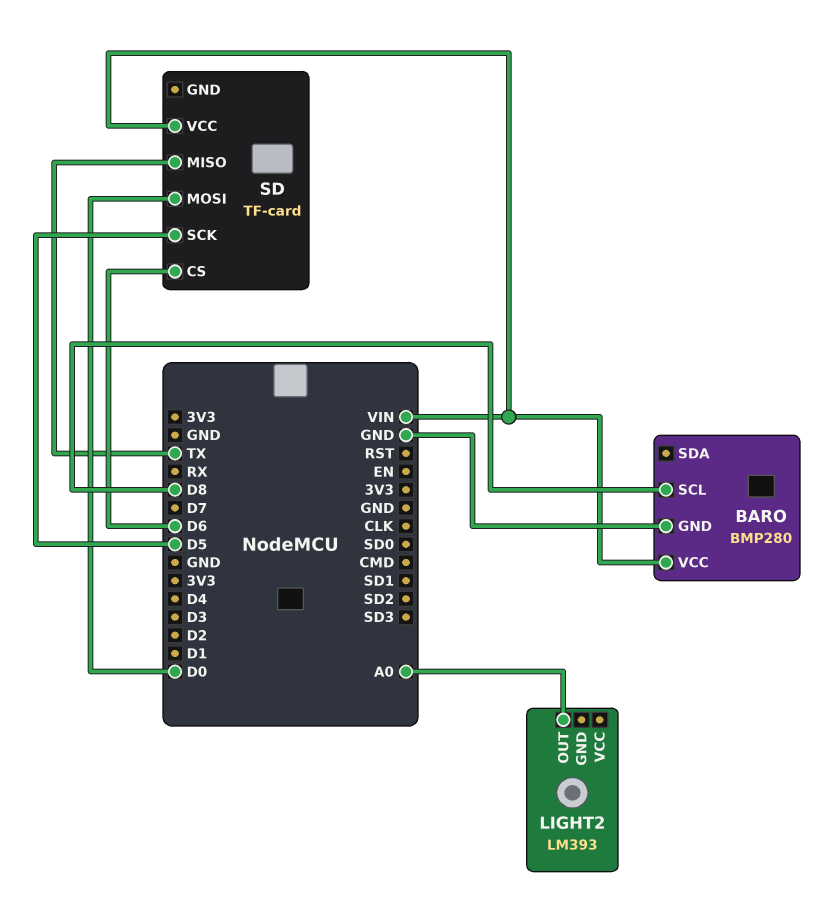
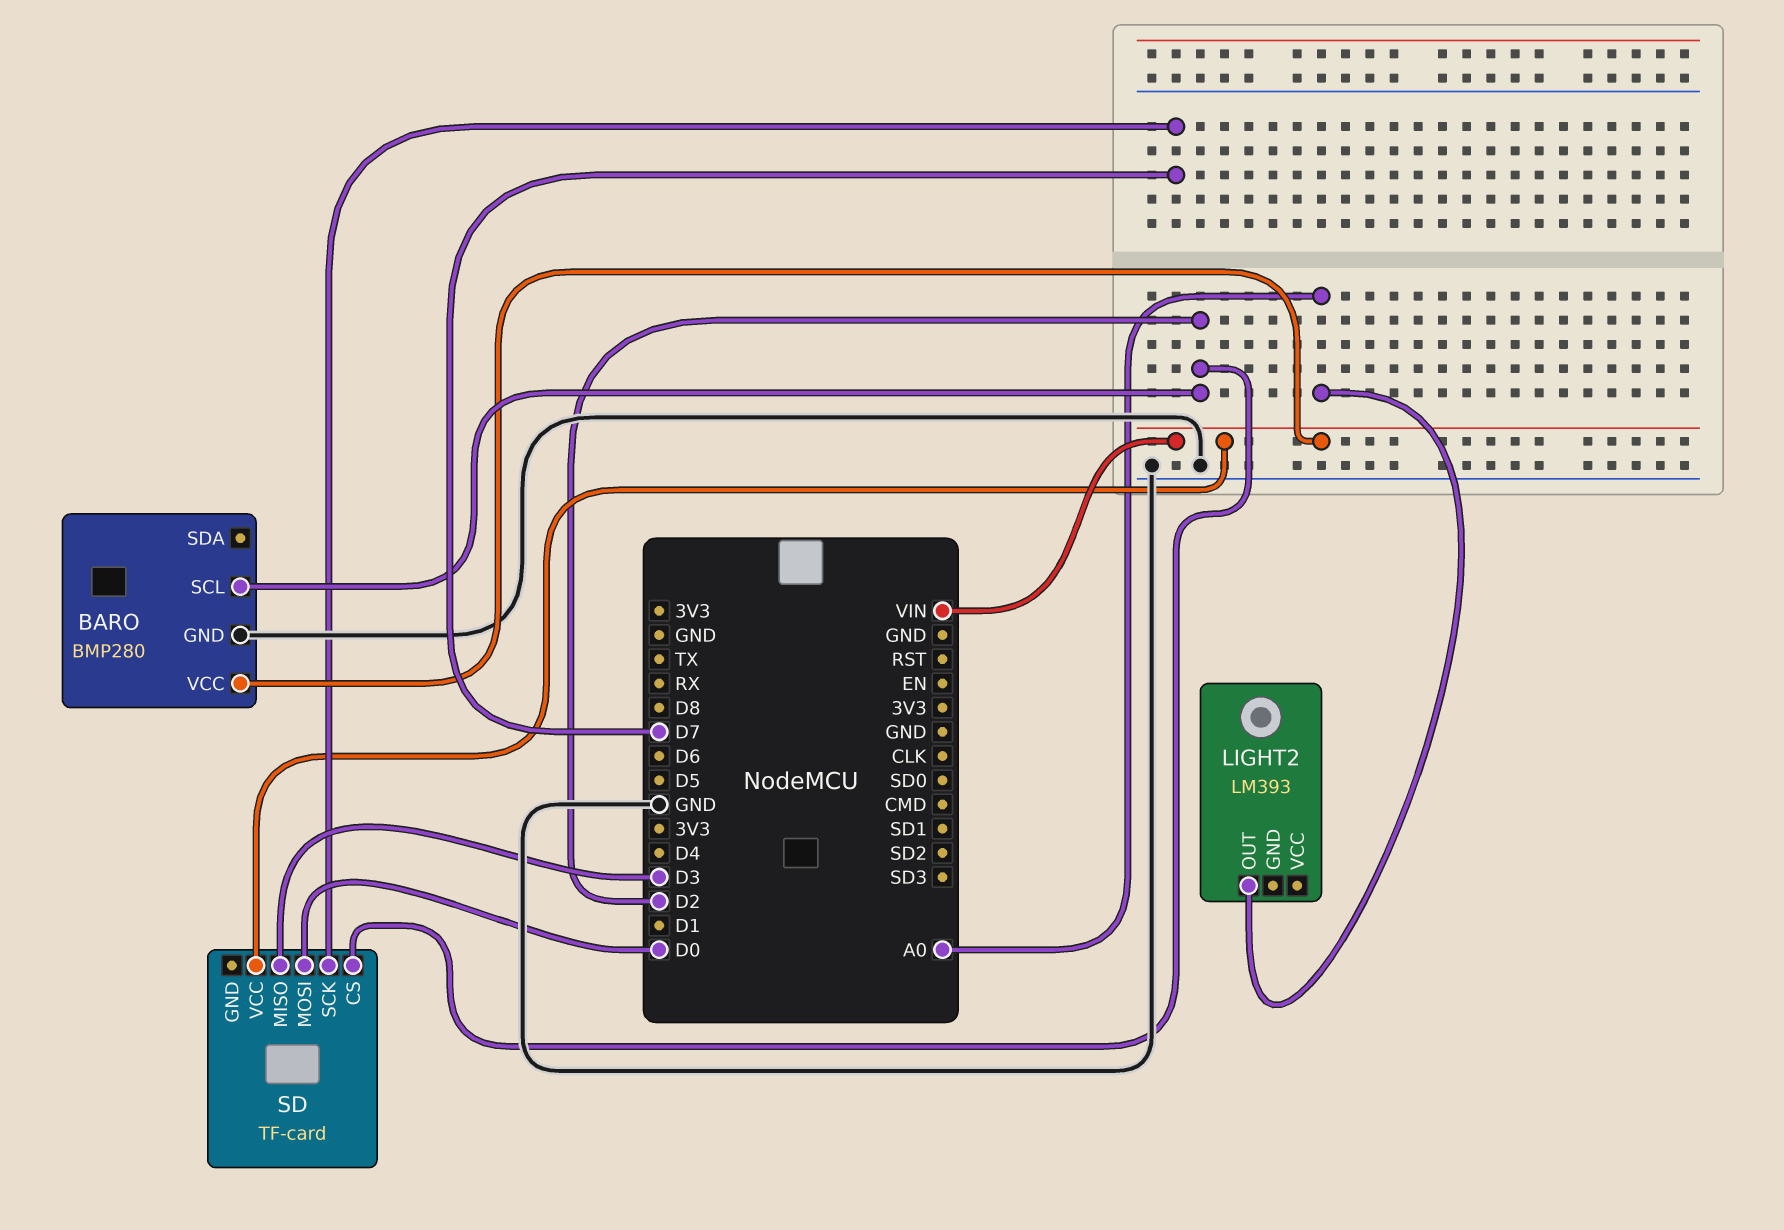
BARO pin SCL: D8 -> D2
SD pin CS: D6 -> D2
SD pin MISO: TX -> D3
SD pin SCK: D5 -> D7

